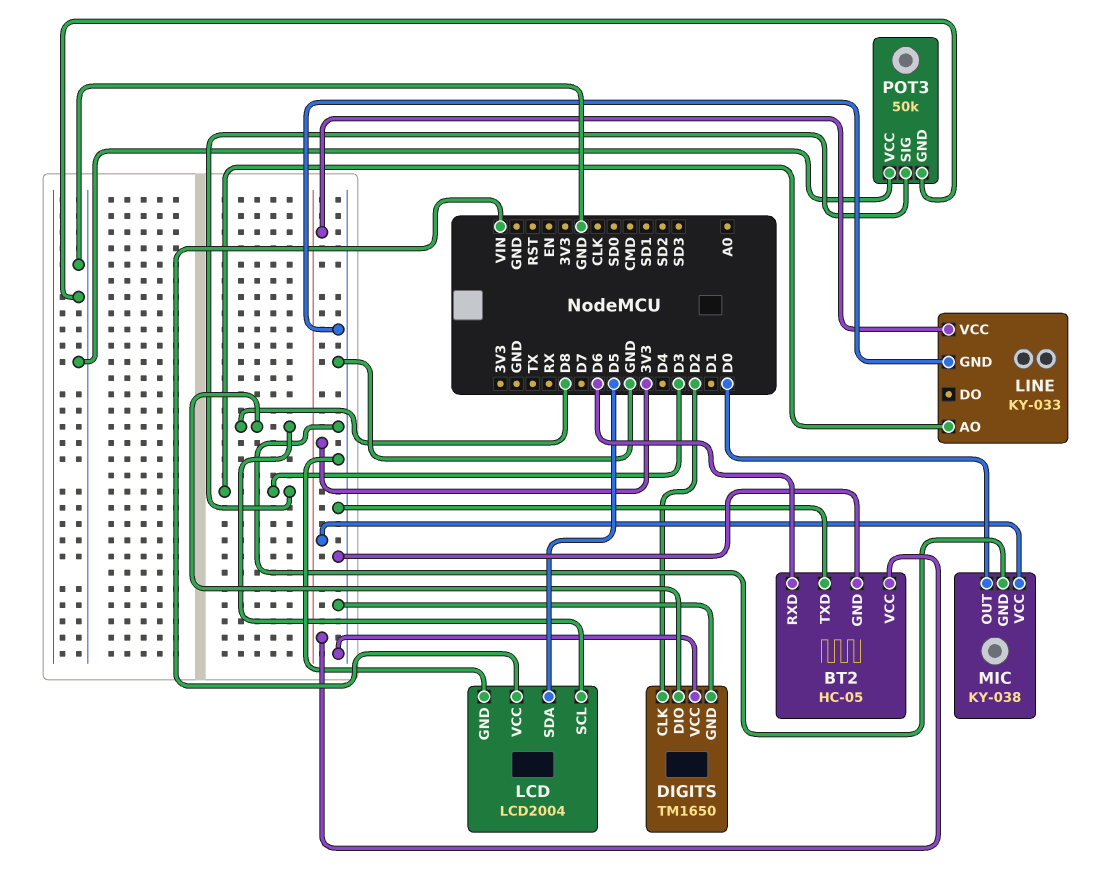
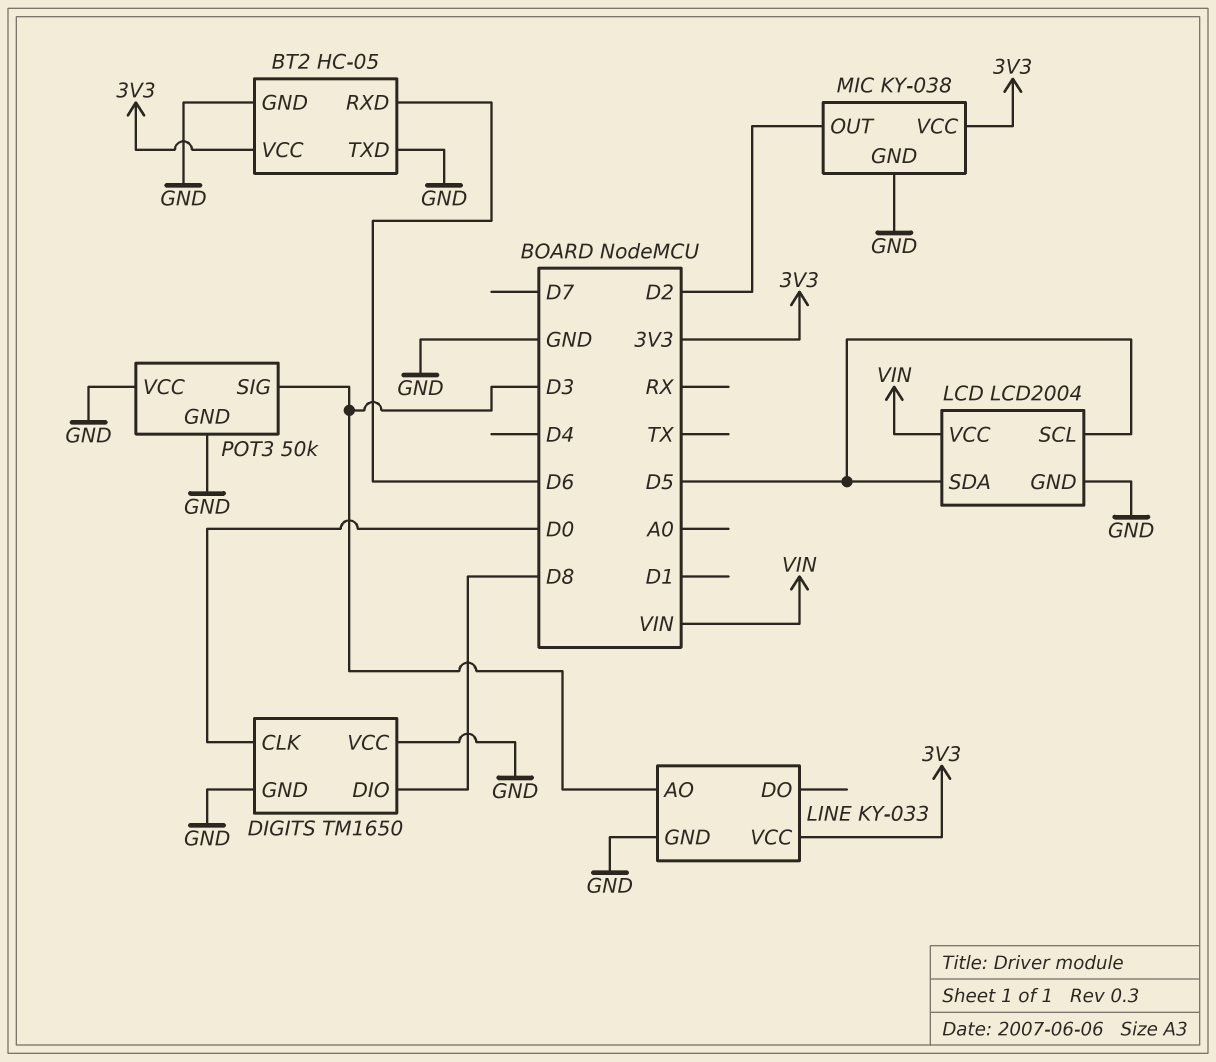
DIGITS pin CLK: D2 -> D0
LCD pin SCL: D8 -> D5
MIC pin OUT: D0 -> D2

